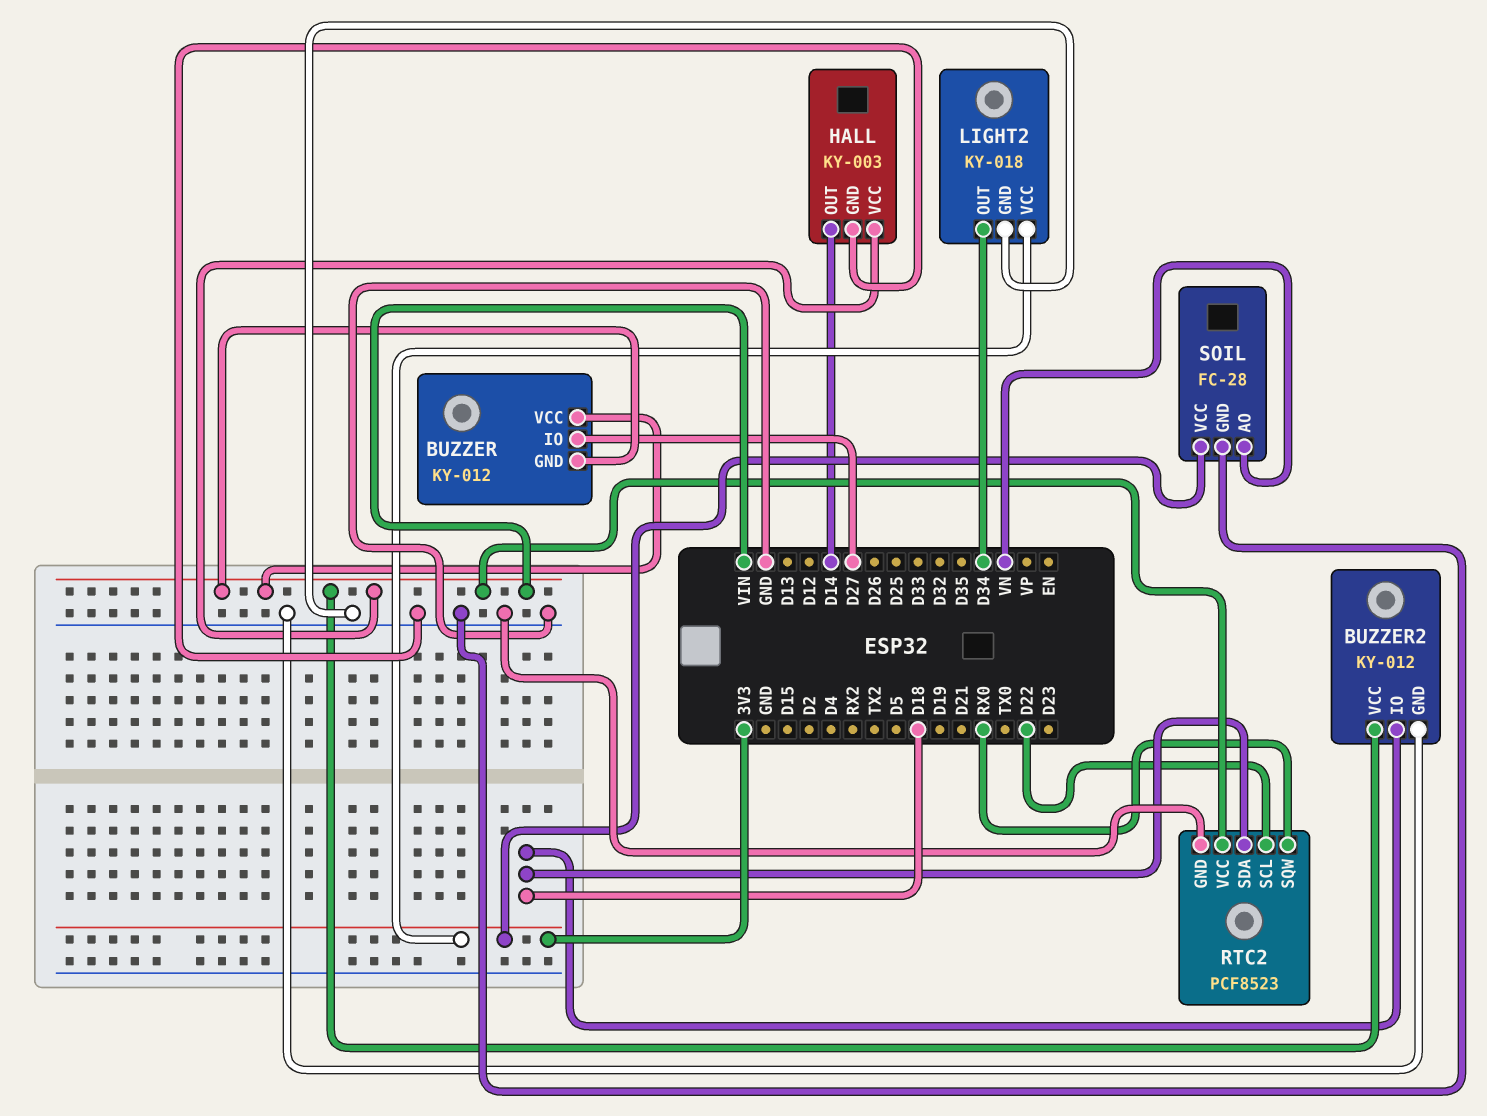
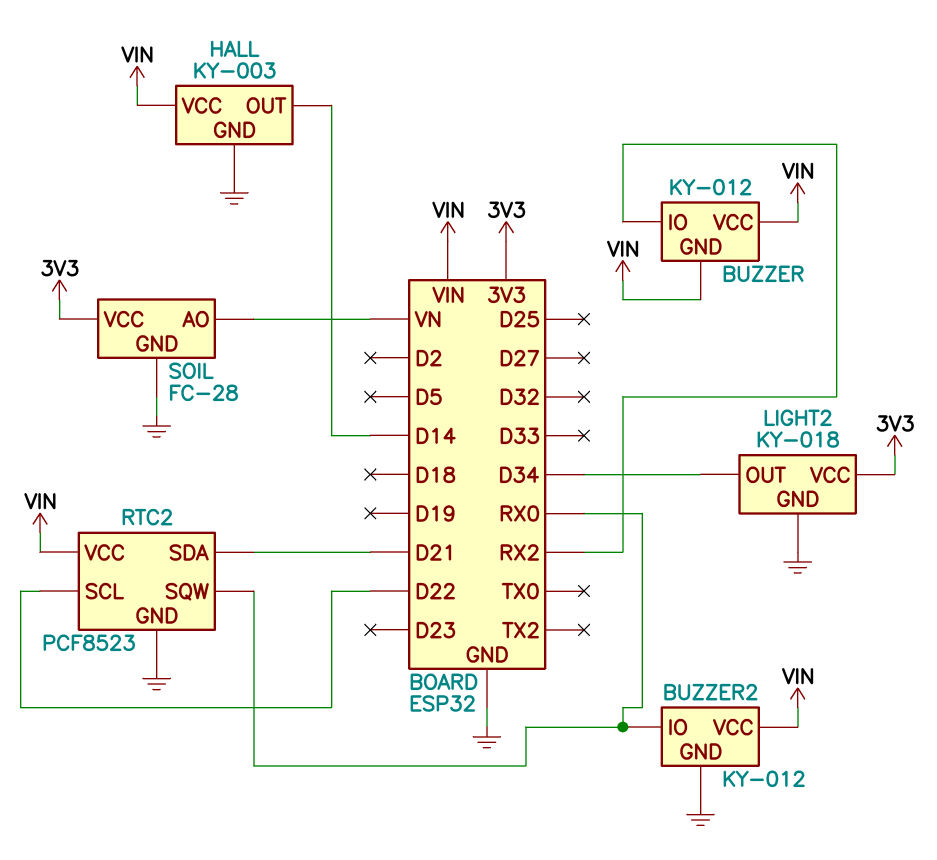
BUZZER pin IO: D27 -> RX2
BUZZER2 pin IO: D18 -> RX0
RTC2 pin SDA: D18 -> D21

